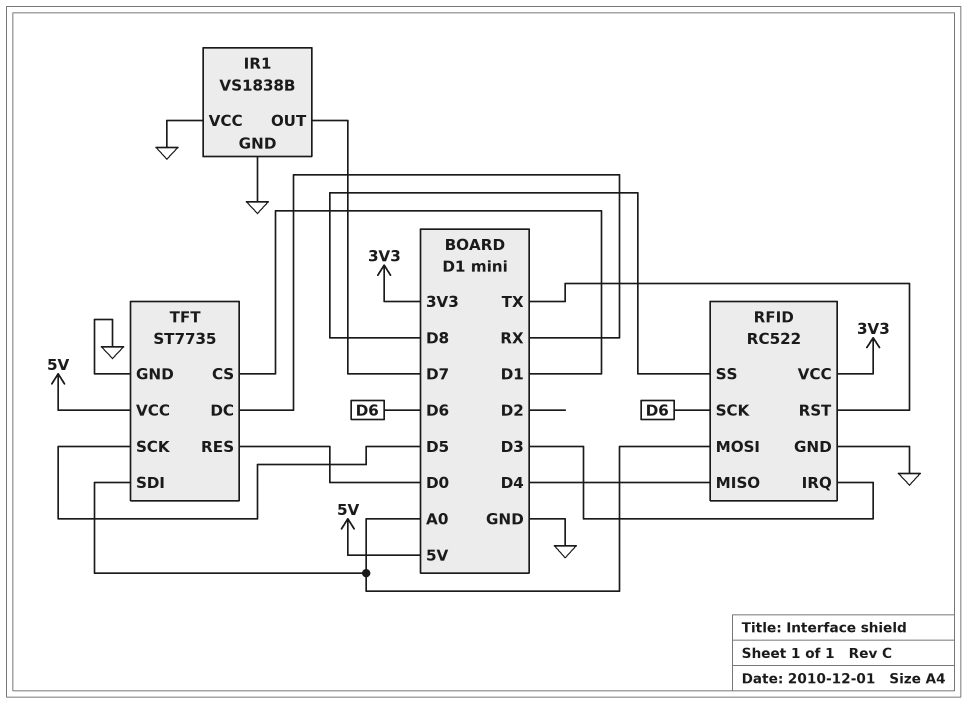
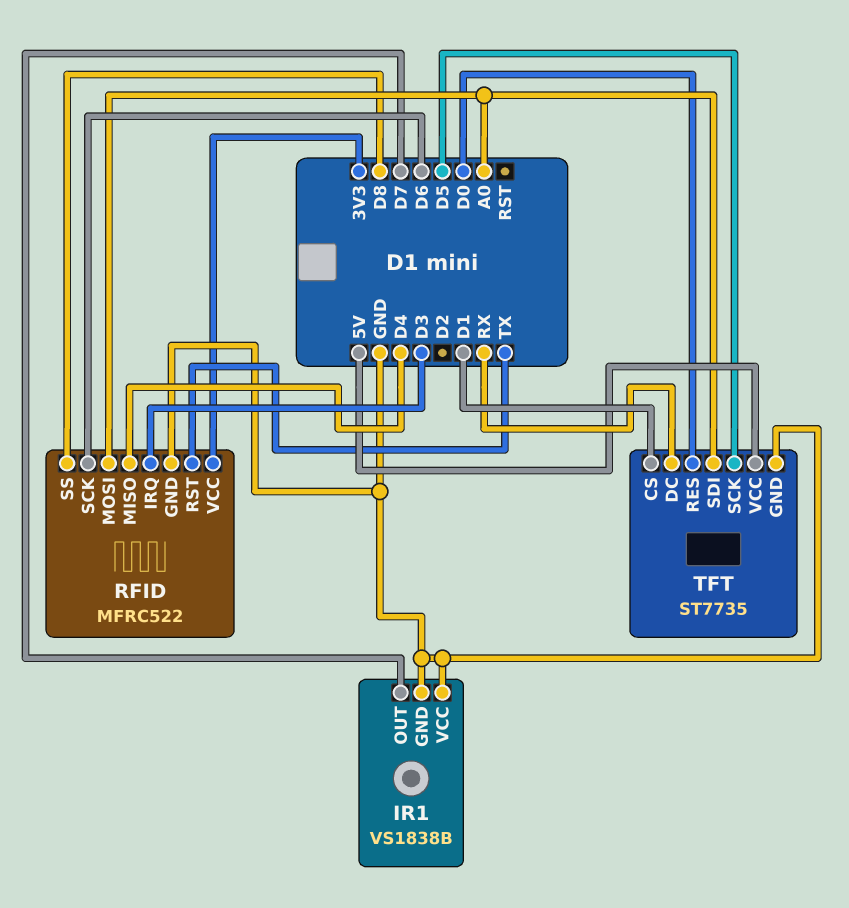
RFID: RC522 -> MFRC522

